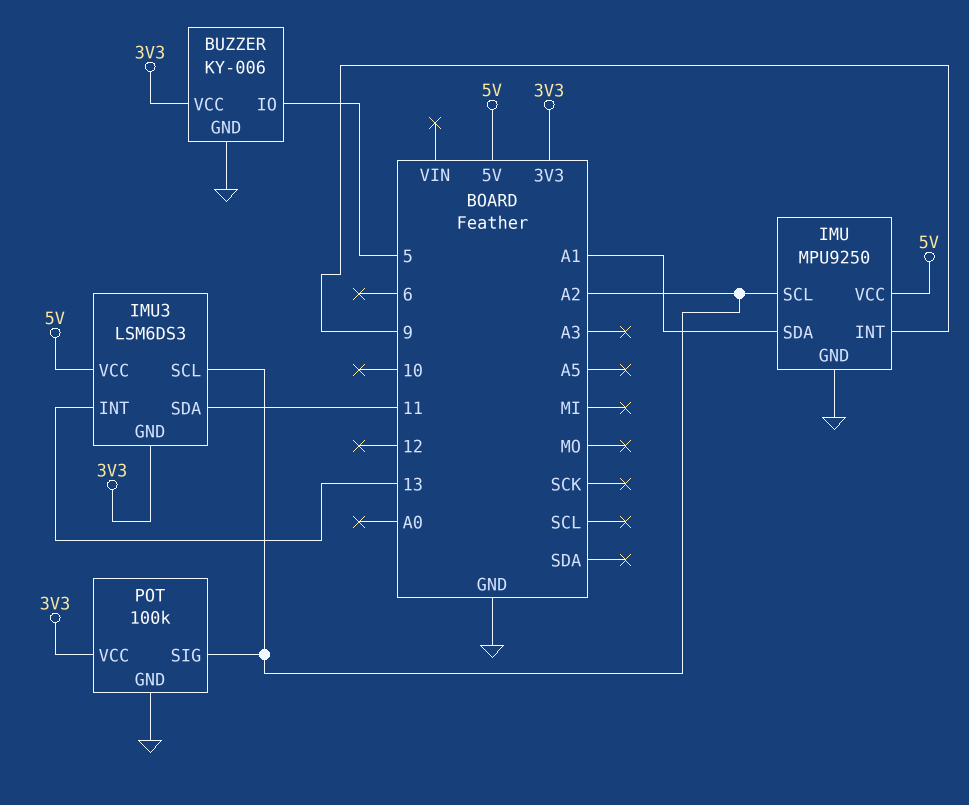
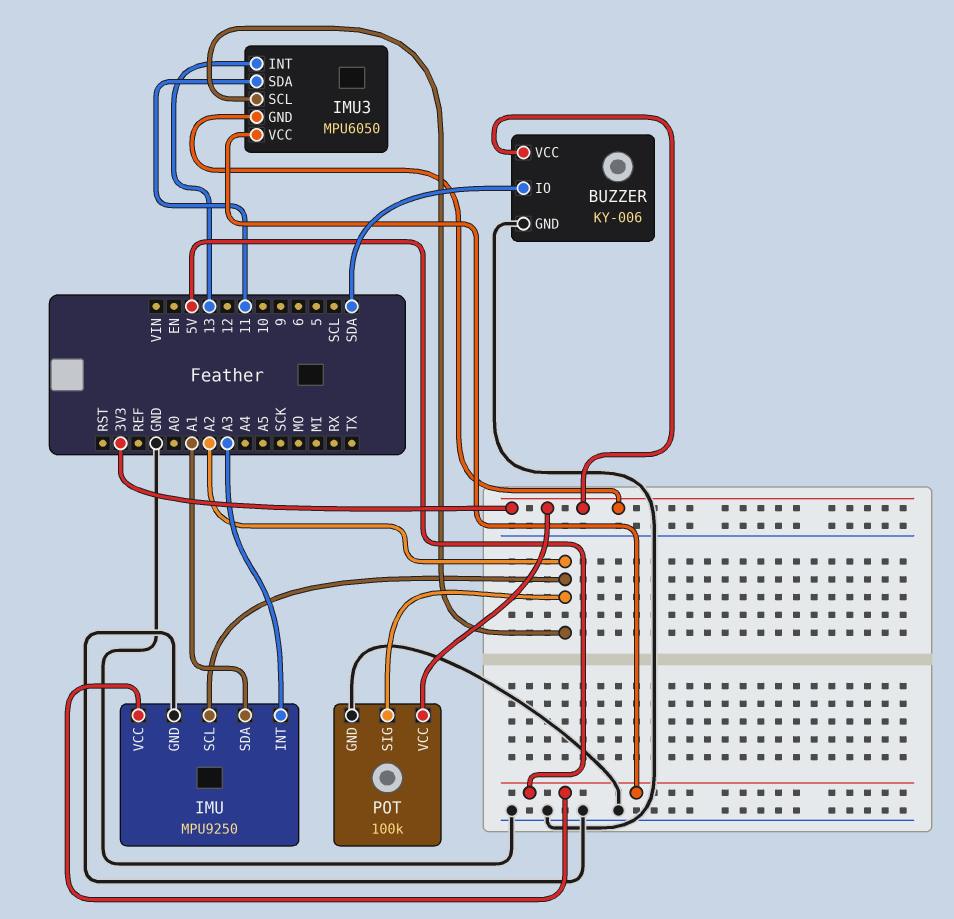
BUZZER pin IO: 5 -> SDA
IMU pin INT: 9 -> A3
IMU3: LSM6DS3 -> MPU6050

